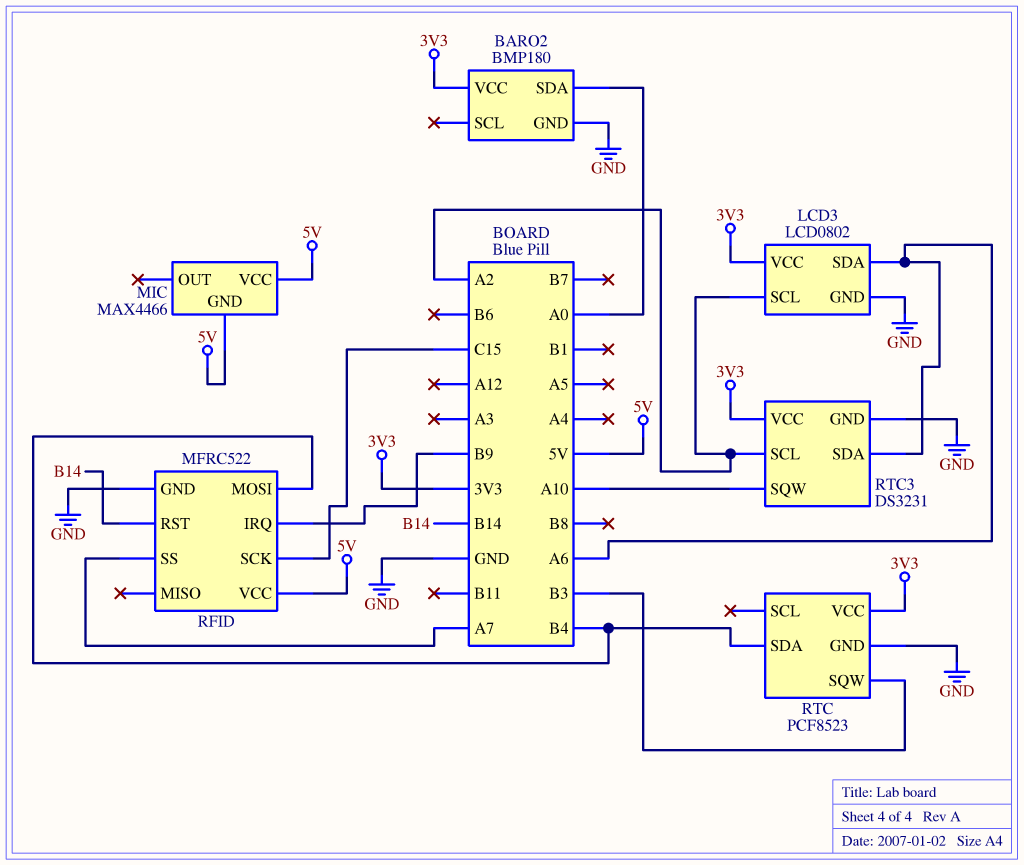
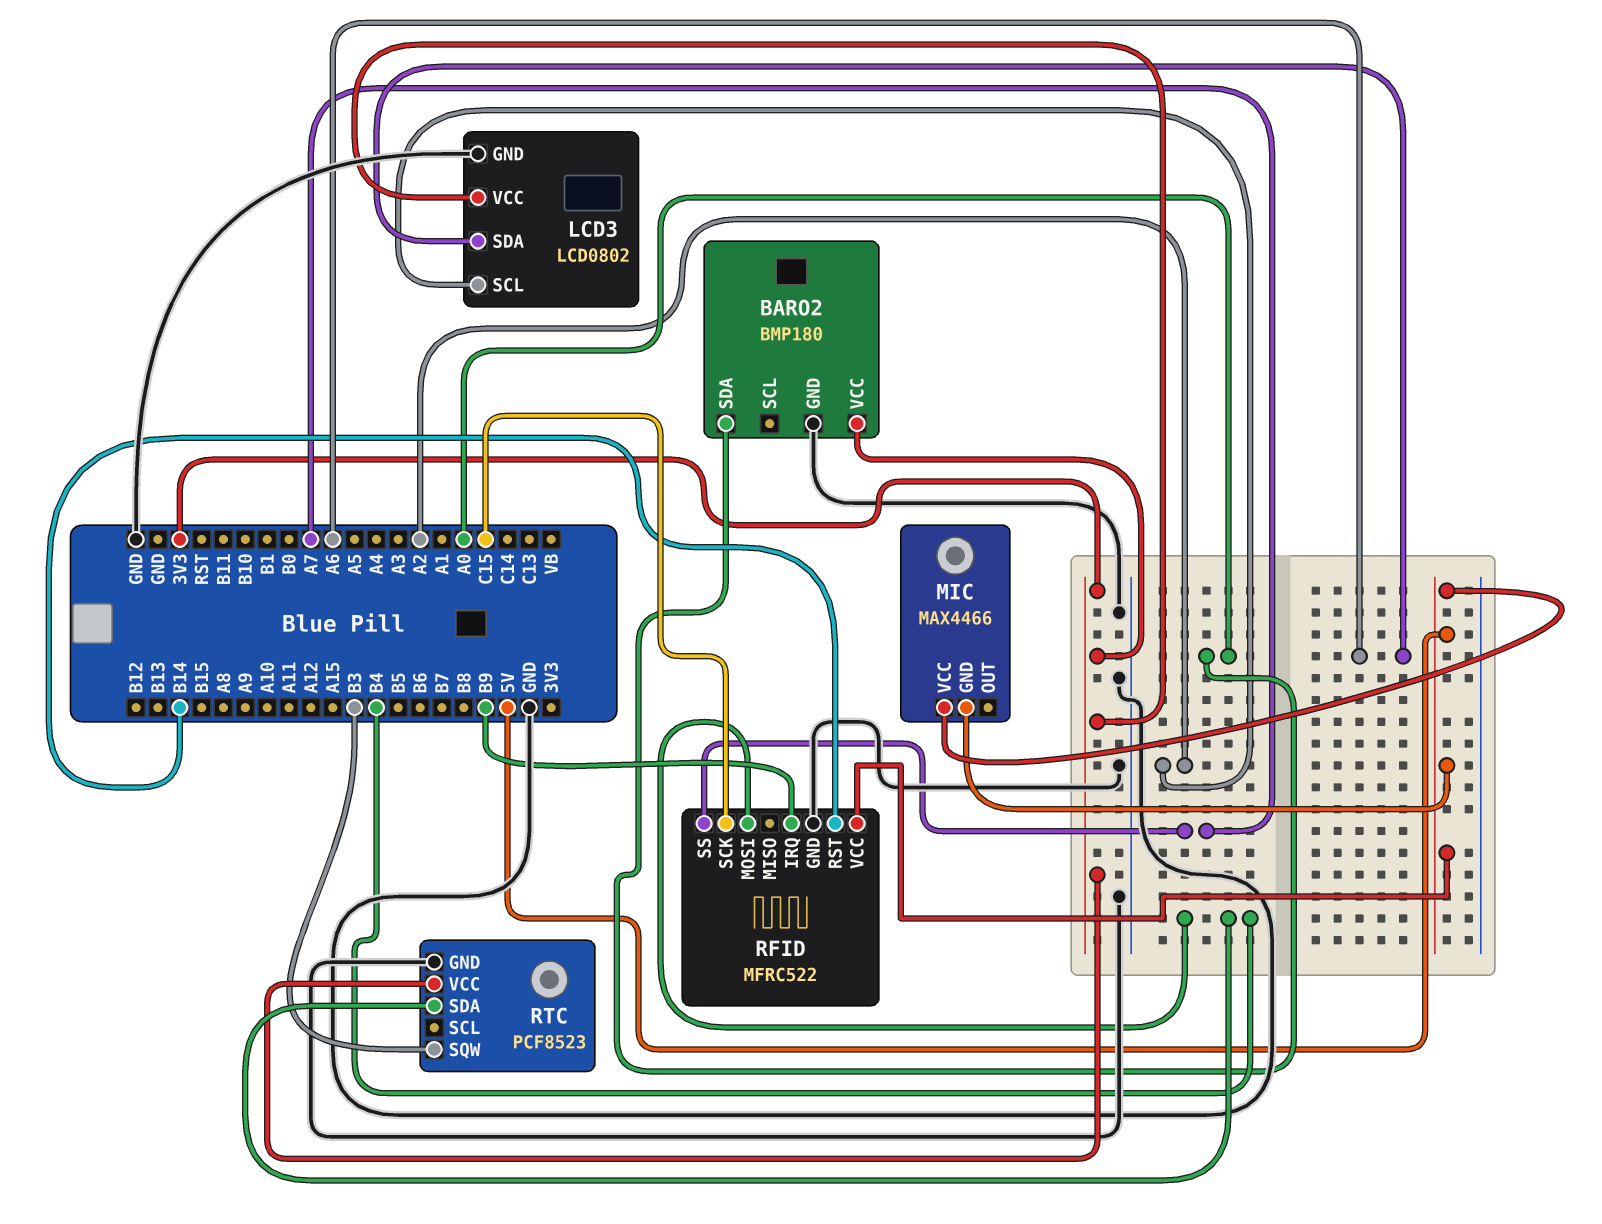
RTC3: DS3231 -> none
RTC3 pin GND: GND -> none
RTC3 pin SCL: A2 -> none
RTC3 pin SDA: A6 -> none
RTC3 pin SQW: A10 -> none
RTC3 pin VCC: 3V3 -> none

